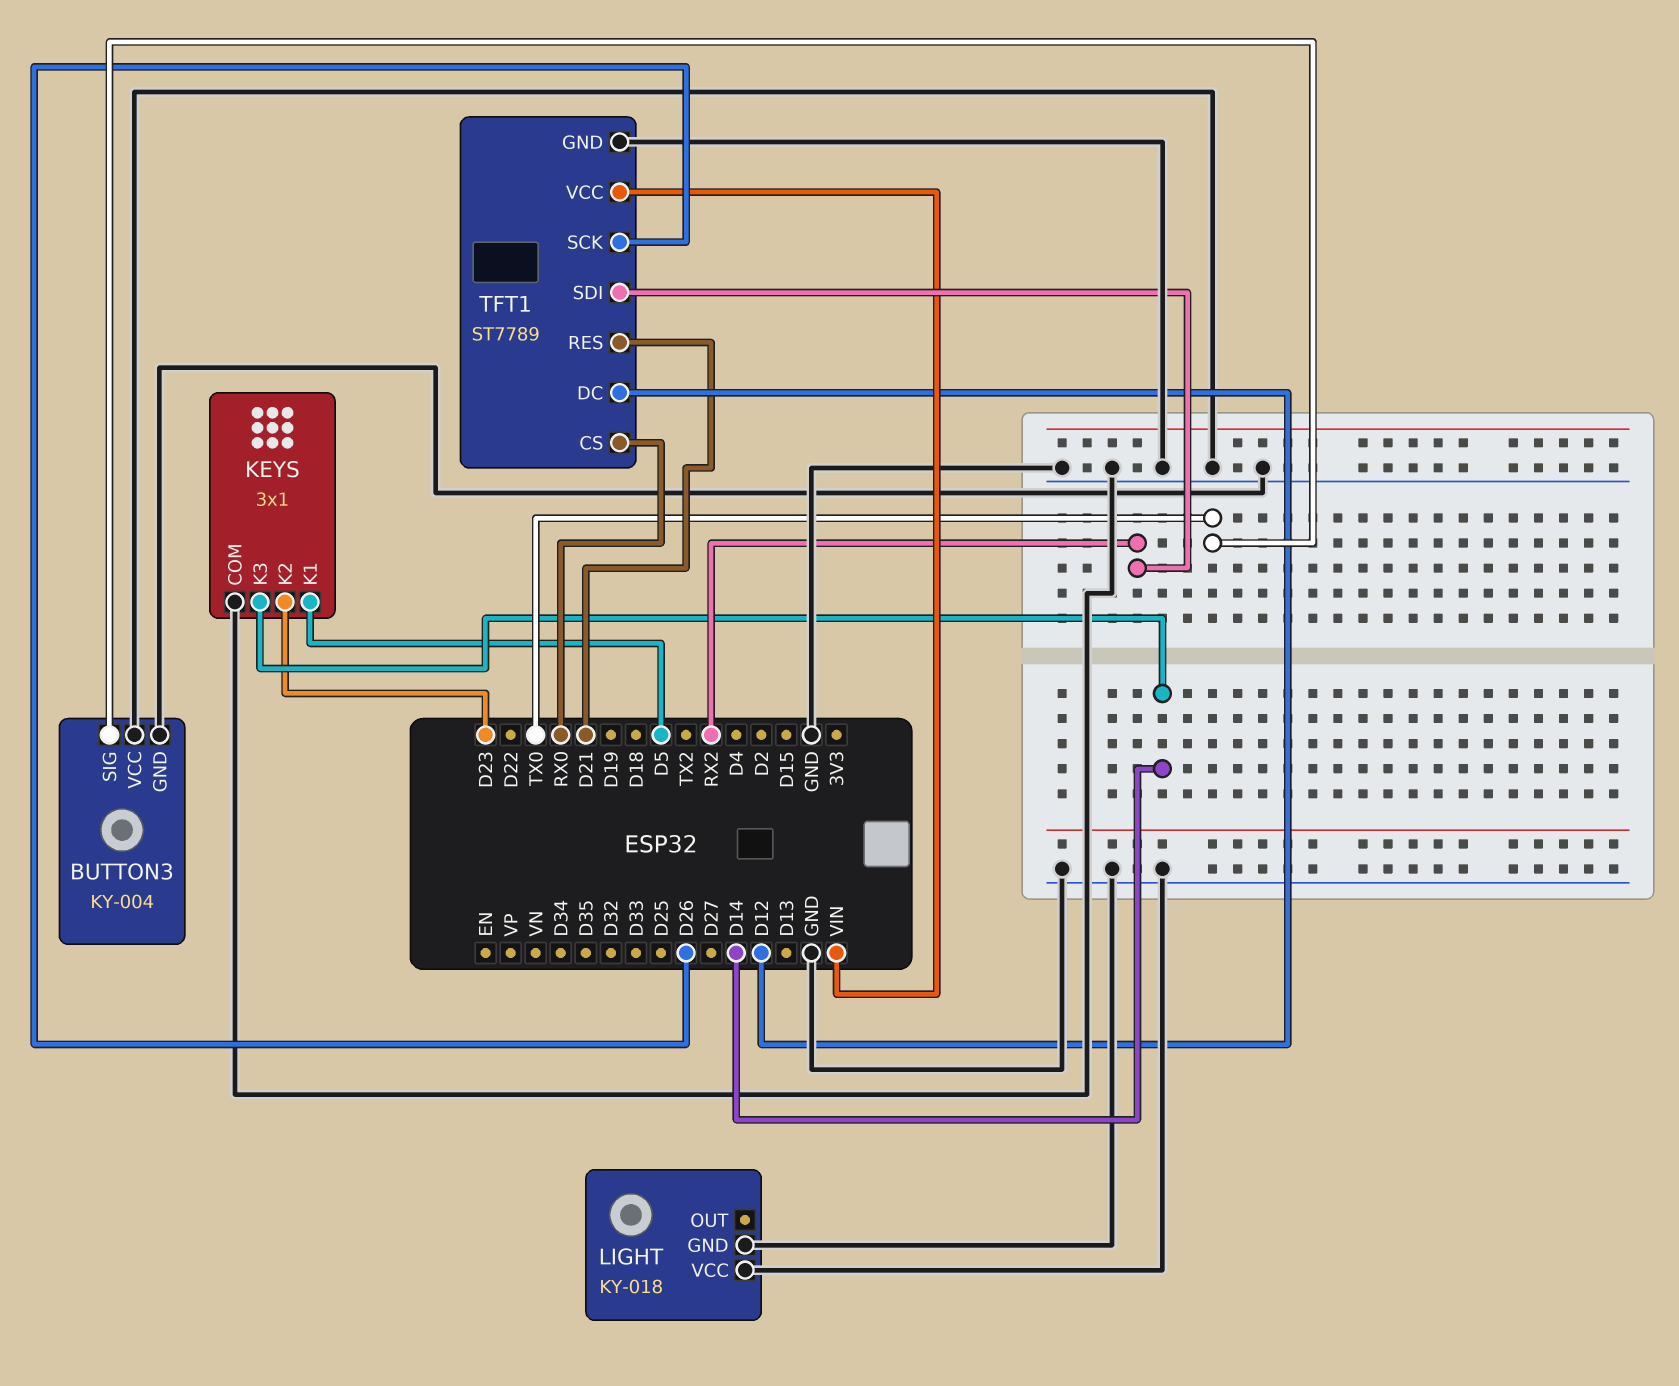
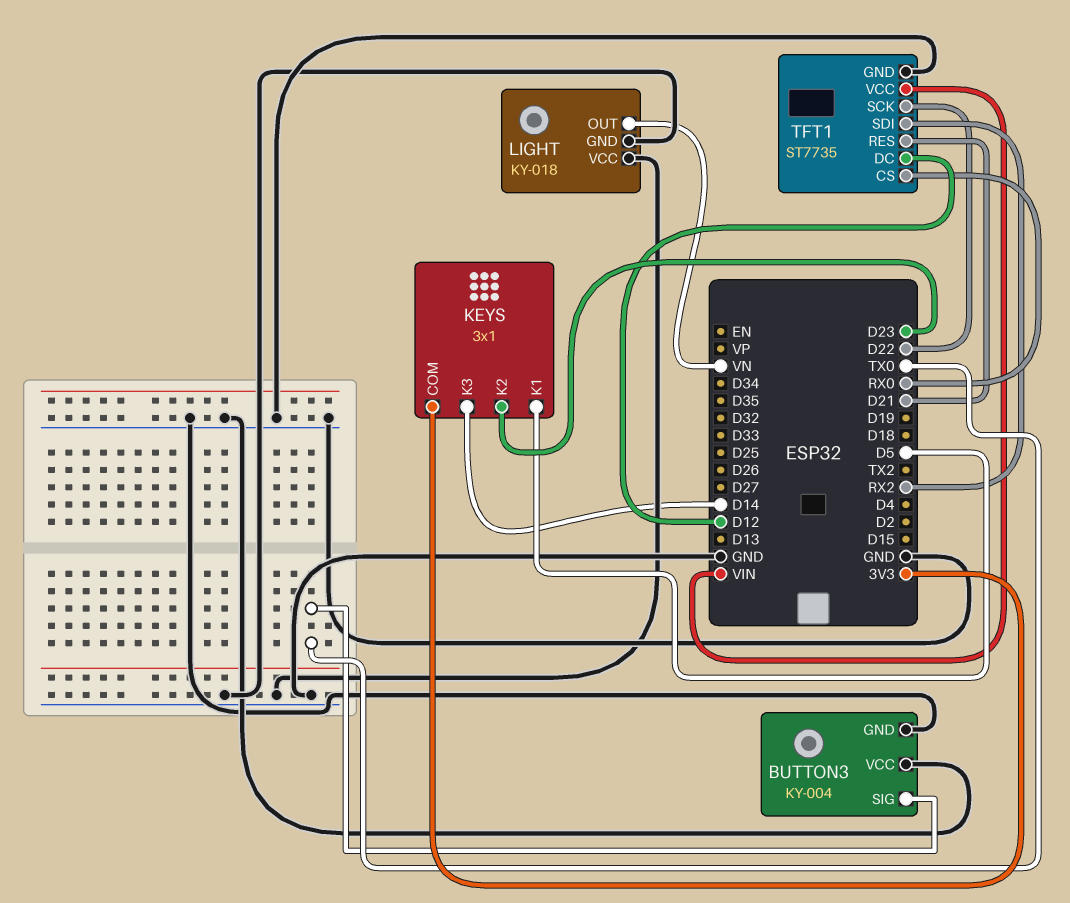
KEYS pin COM: GND -> 3V3
LIGHT pin OUT: none -> VN
TFT1: ST7789 -> ST7735
TFT1 pin SCK: D26 -> D22

